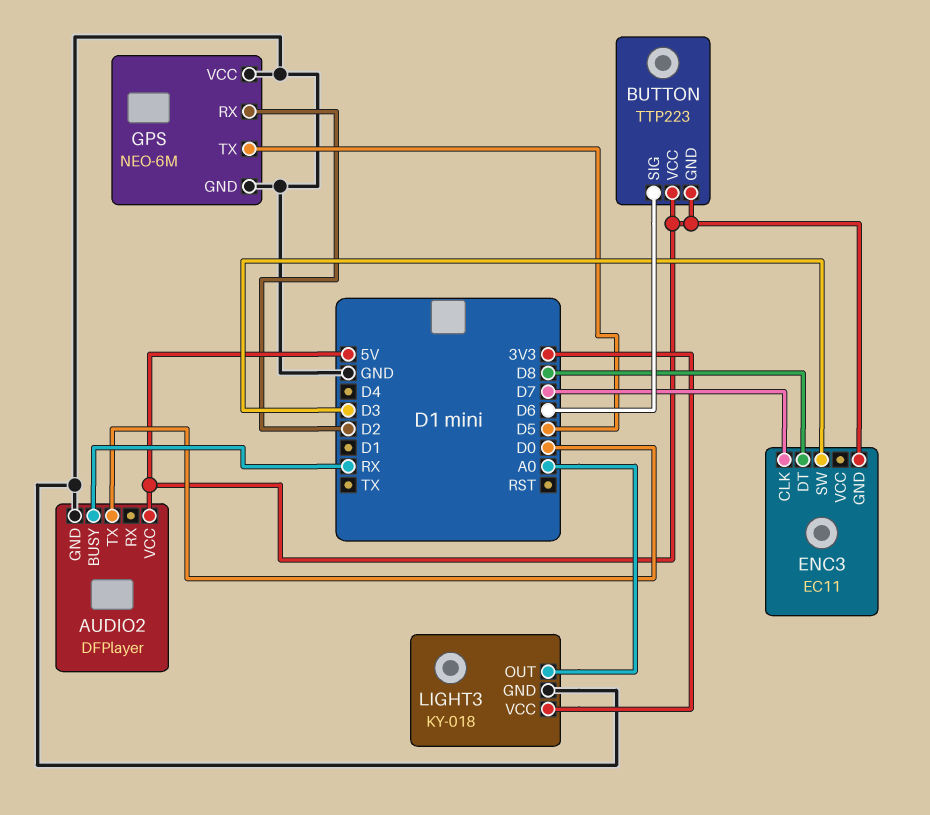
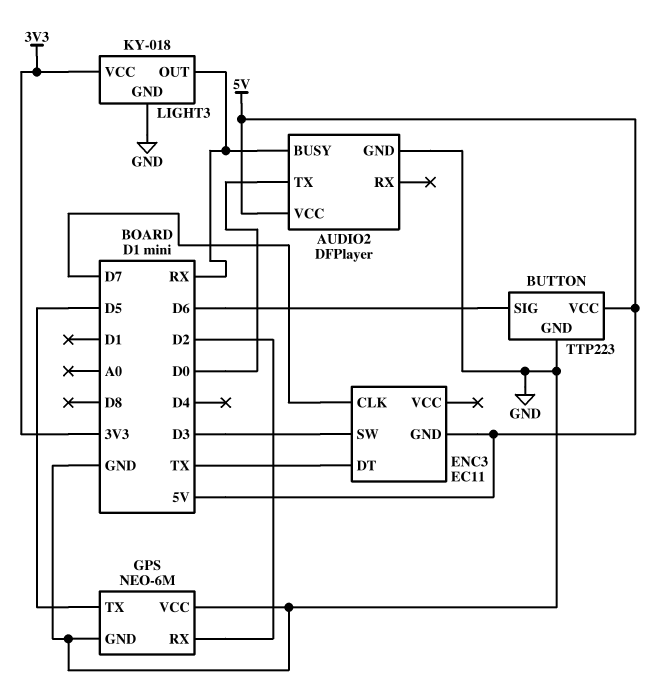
BUTTON pin GND: 5V -> GND
ENC3 pin DT: D8 -> TX
LIGHT3 pin OUT: A0 -> RX

